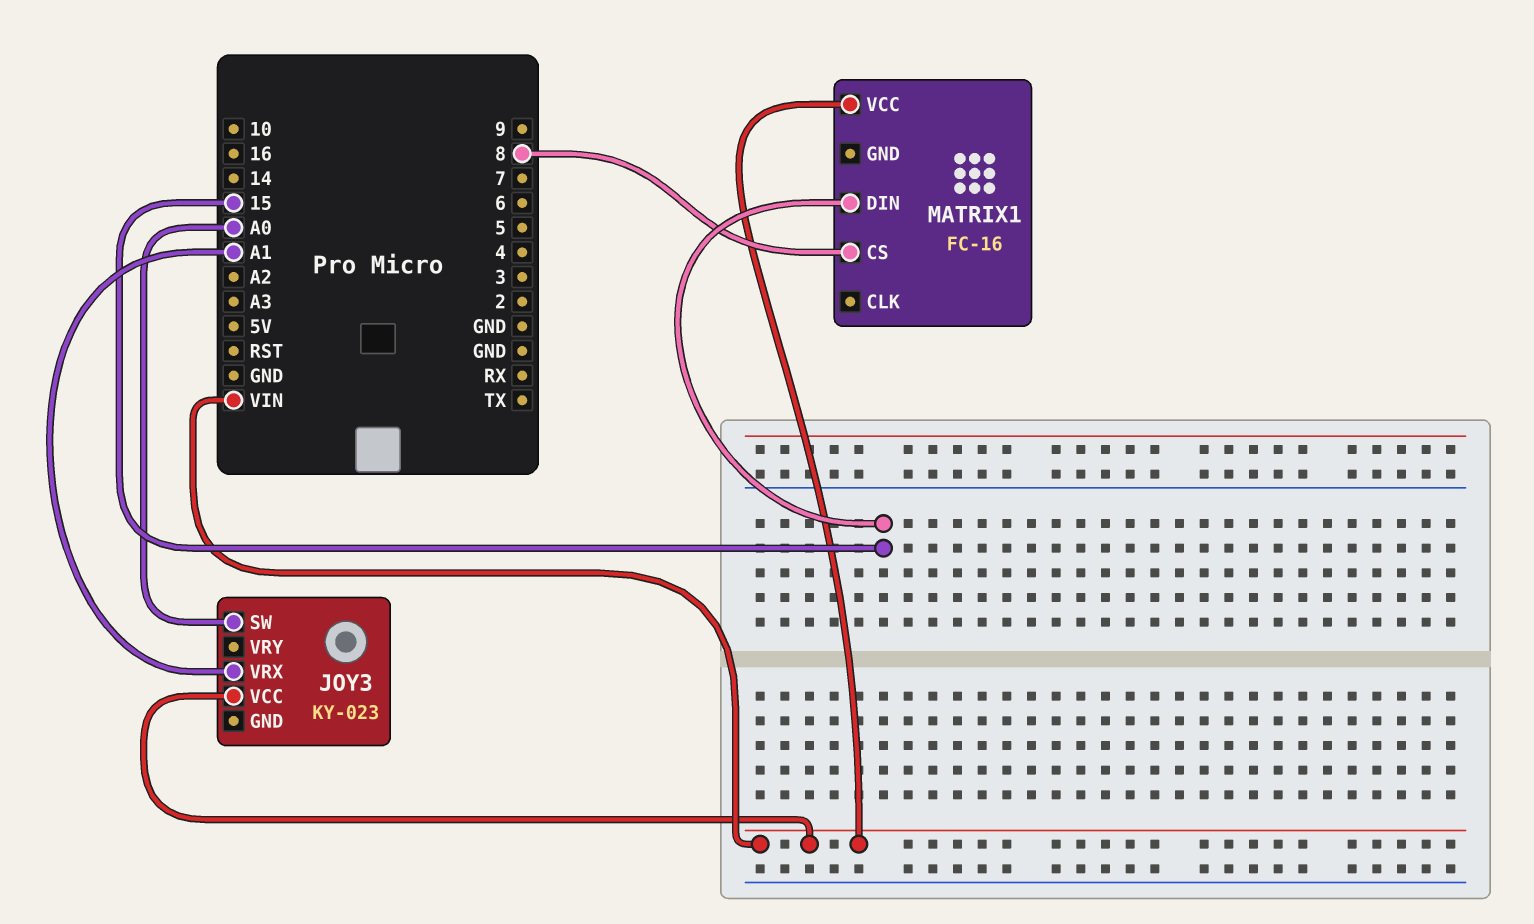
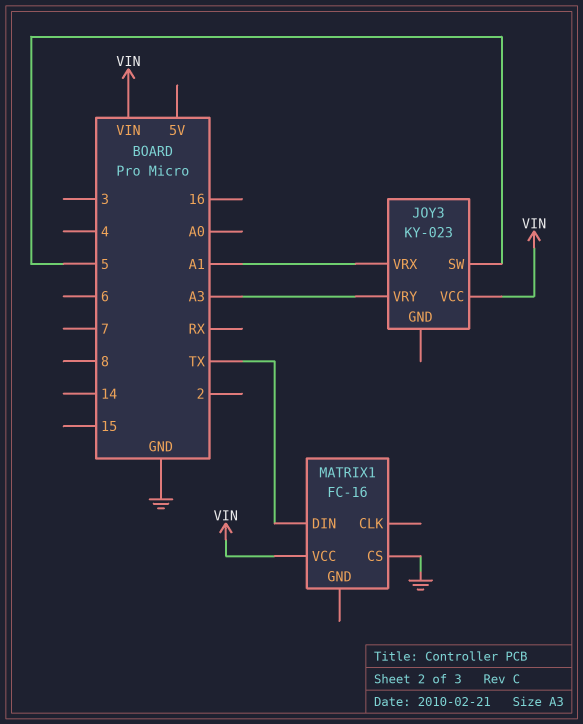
JOY3 pin SW: A0 -> 5
JOY3 pin VRY: none -> A3
MATRIX1 pin CS: 8 -> GND
MATRIX1 pin DIN: 15 -> TX

